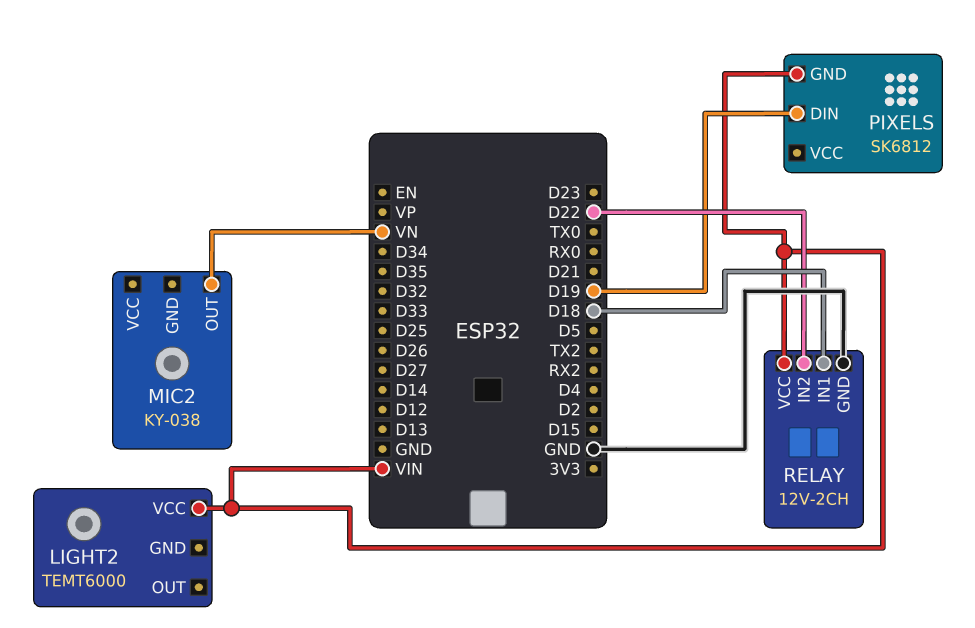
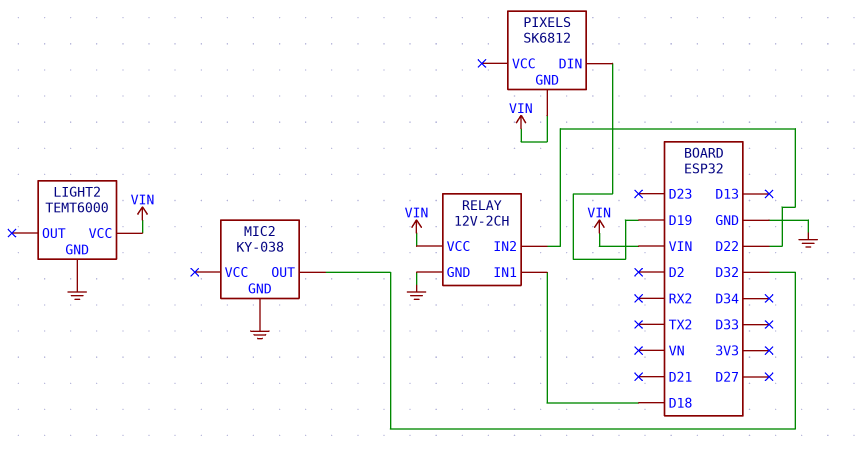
LIGHT2 pin GND: none -> GND
MIC2 pin GND: none -> GND
MIC2 pin OUT: VN -> D32

